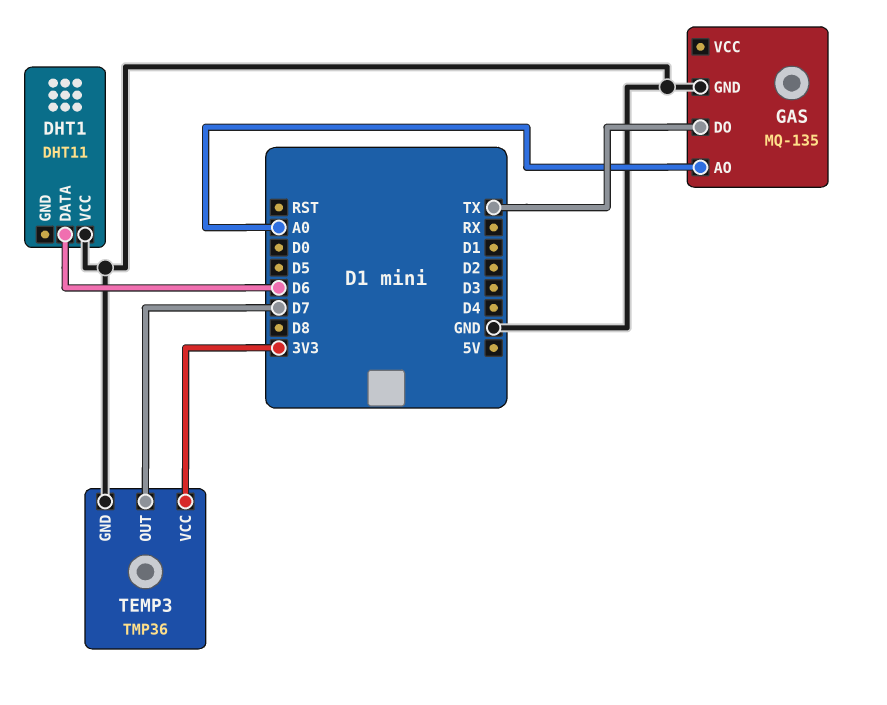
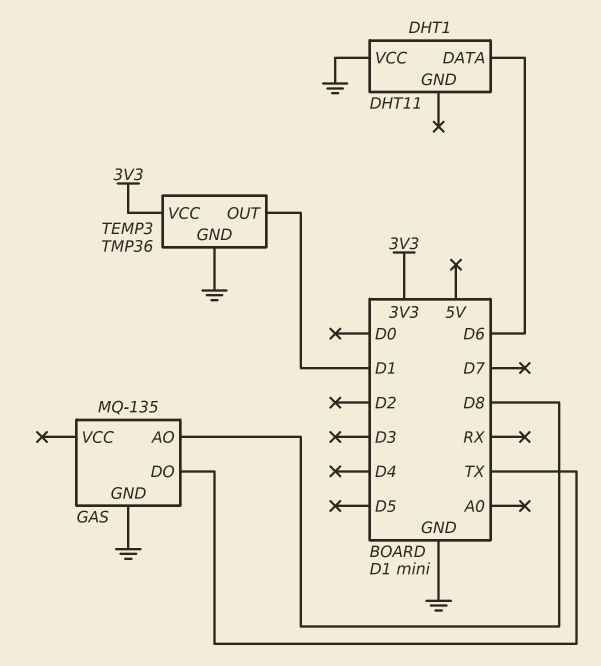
GAS pin AO: A0 -> D8
TEMP3 pin OUT: D7 -> D1

